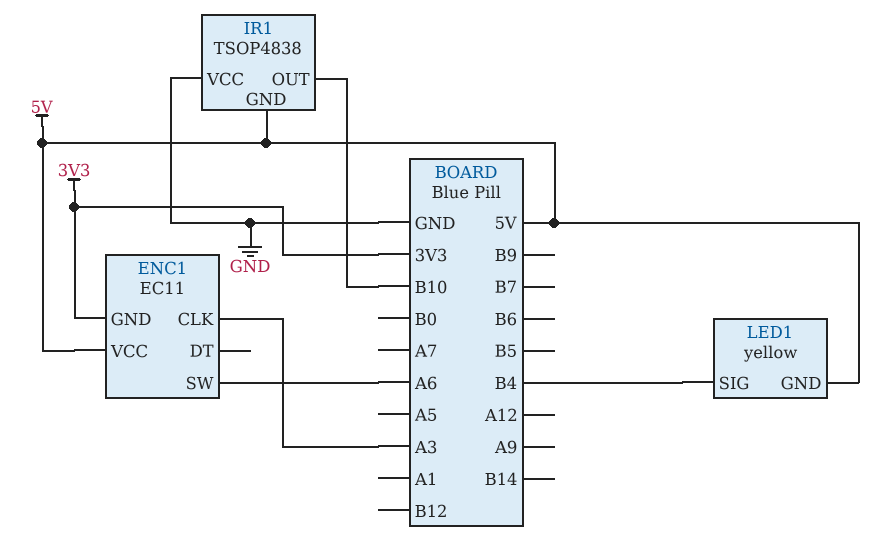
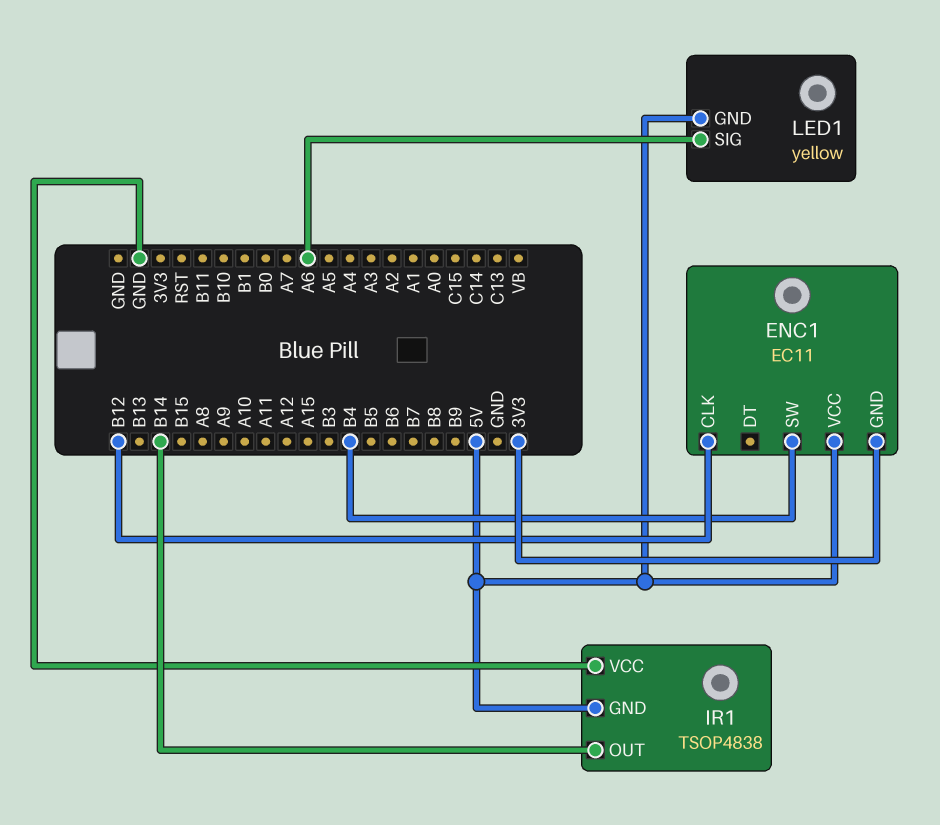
ENC1 pin CLK: A3 -> B12
ENC1 pin SW: A6 -> B4
IR1 pin OUT: B10 -> B14
LED1 pin SIG: B4 -> A6

